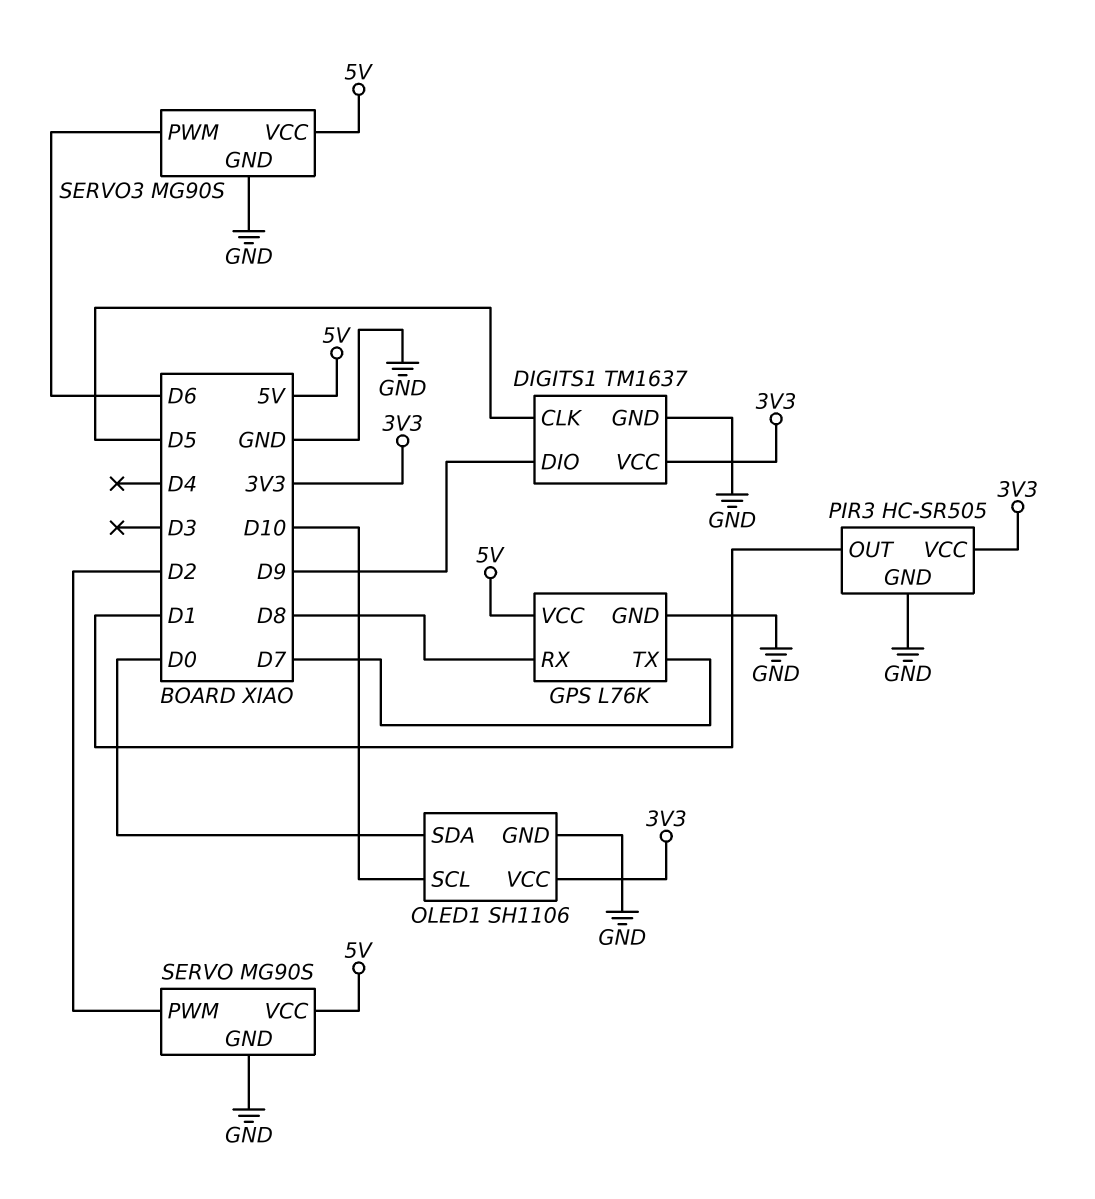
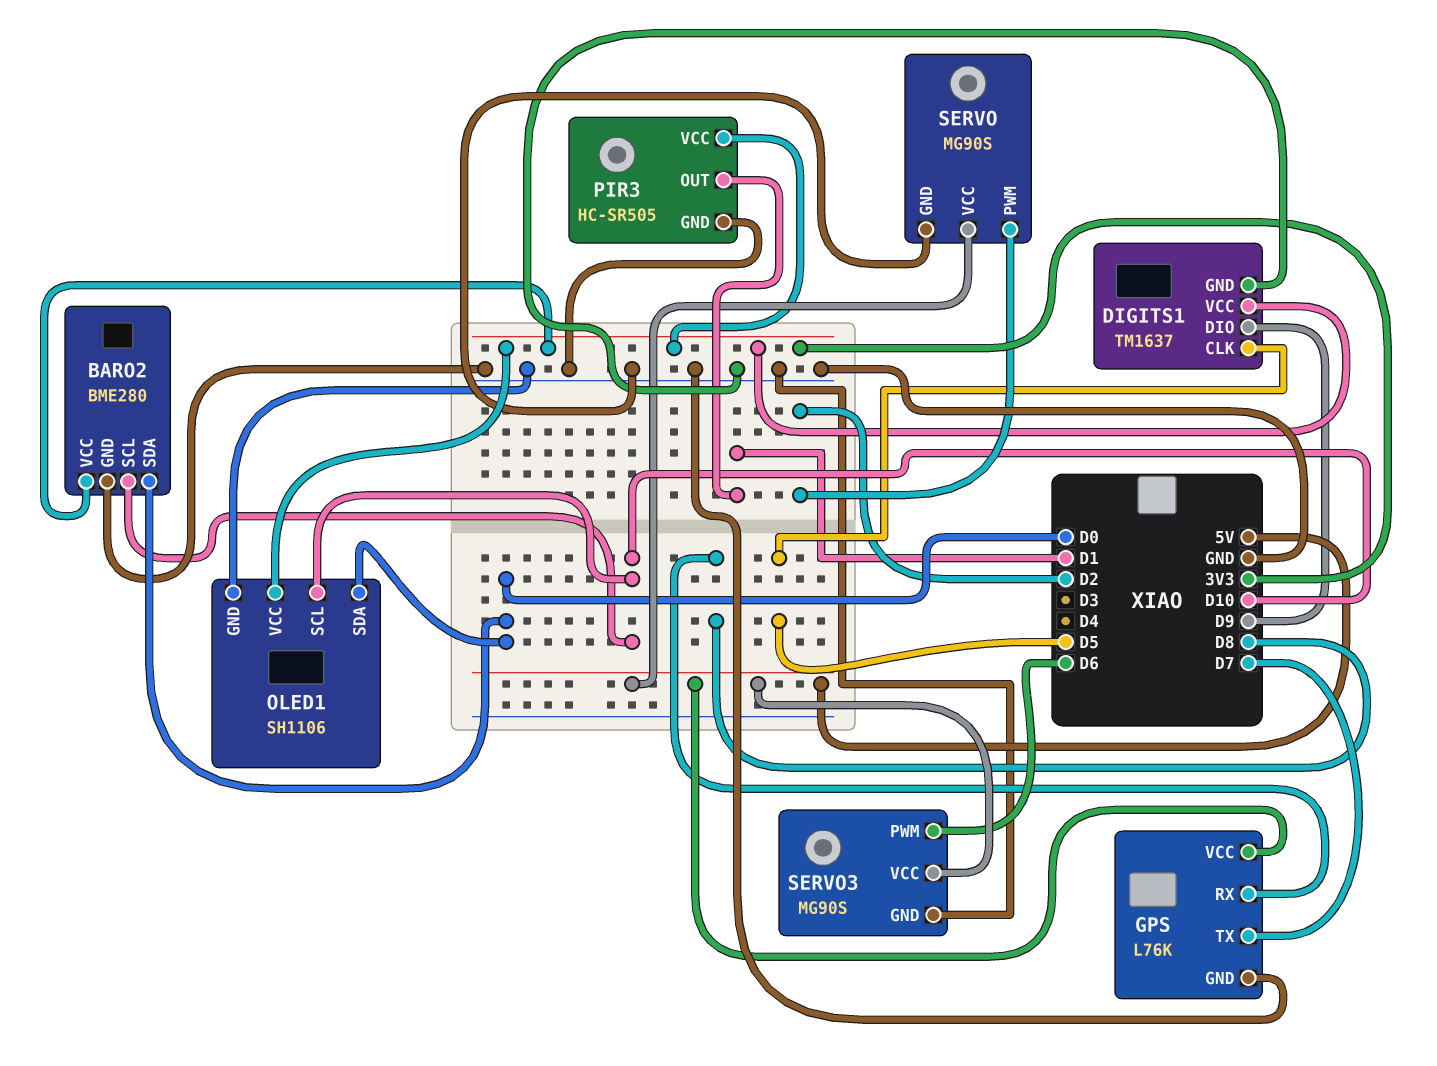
BARO2: none -> BME280
BARO2 pin GND: none -> GND
BARO2 pin SCL: none -> D10
BARO2 pin SDA: none -> D0
BARO2 pin VCC: none -> 3V3

